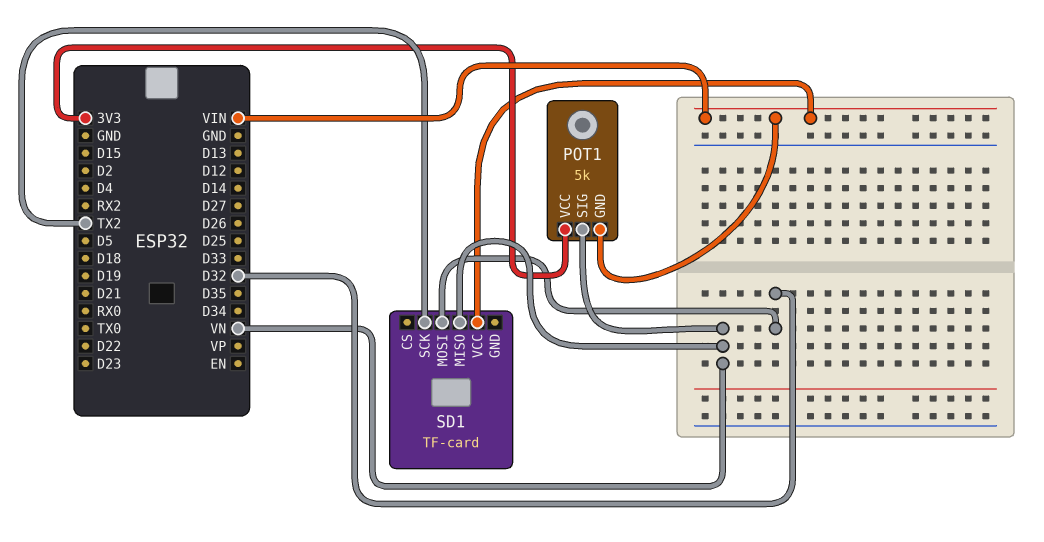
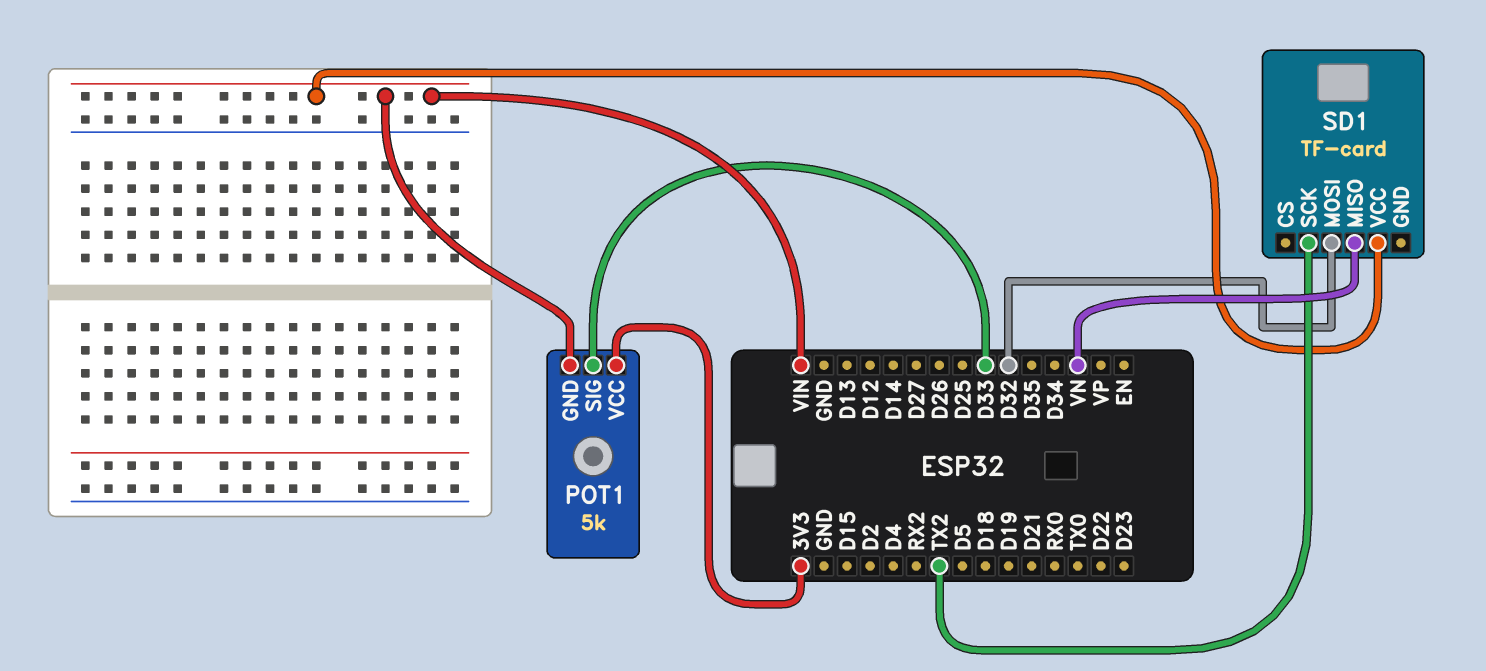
POT1 pin SIG: VN -> D33

